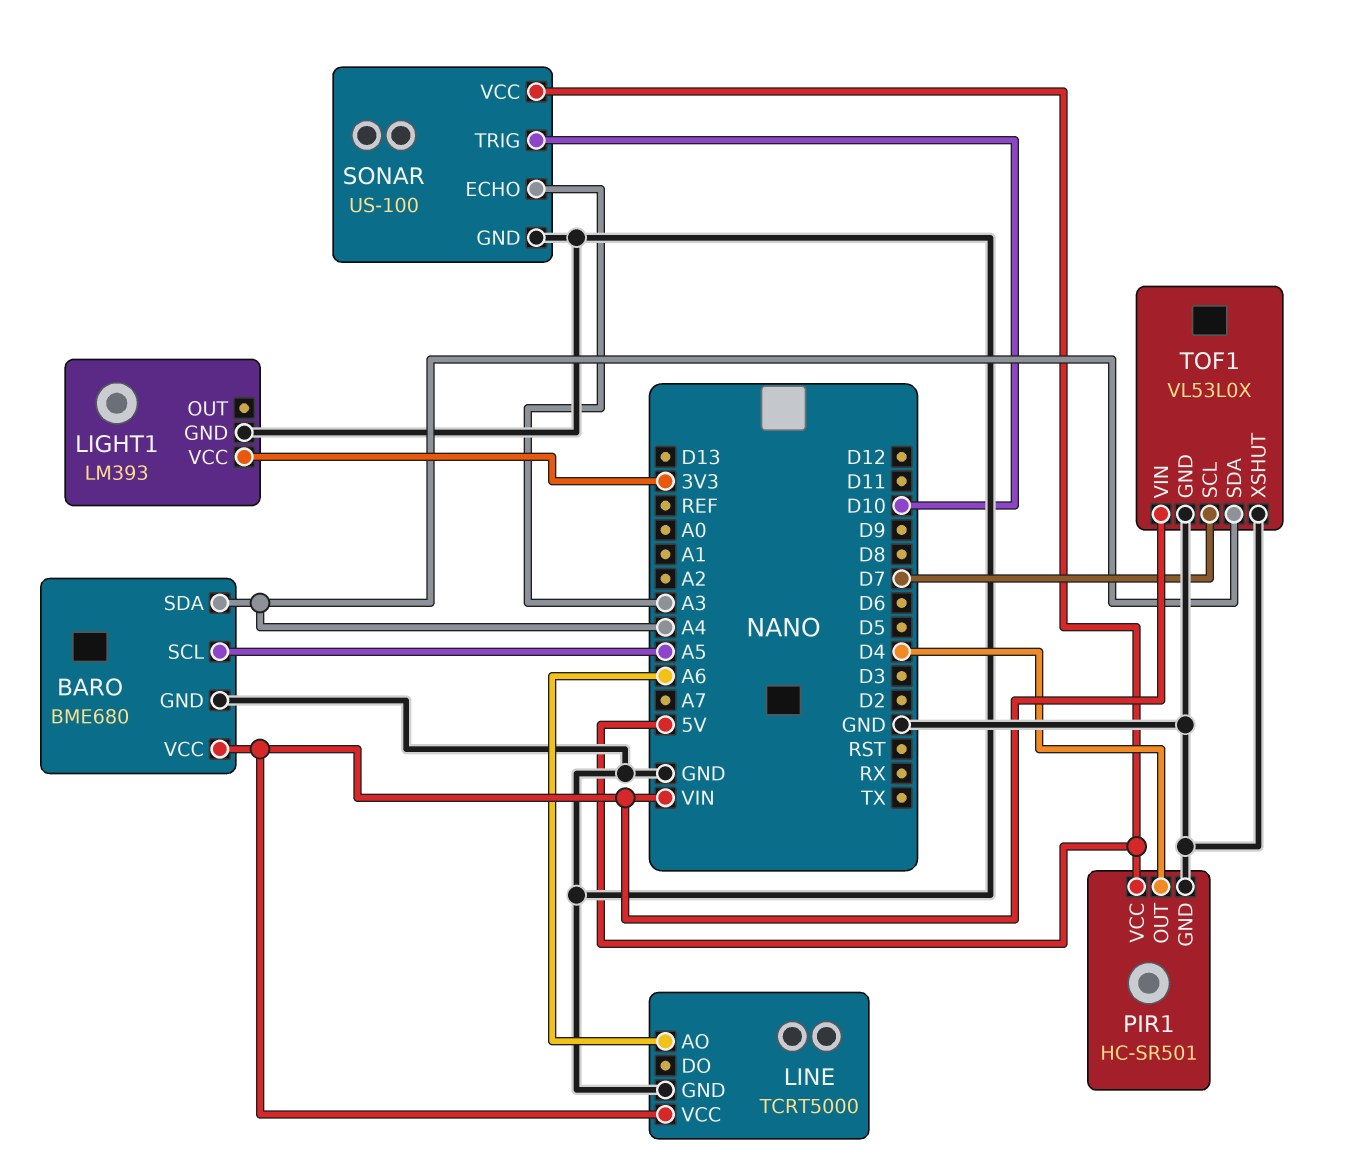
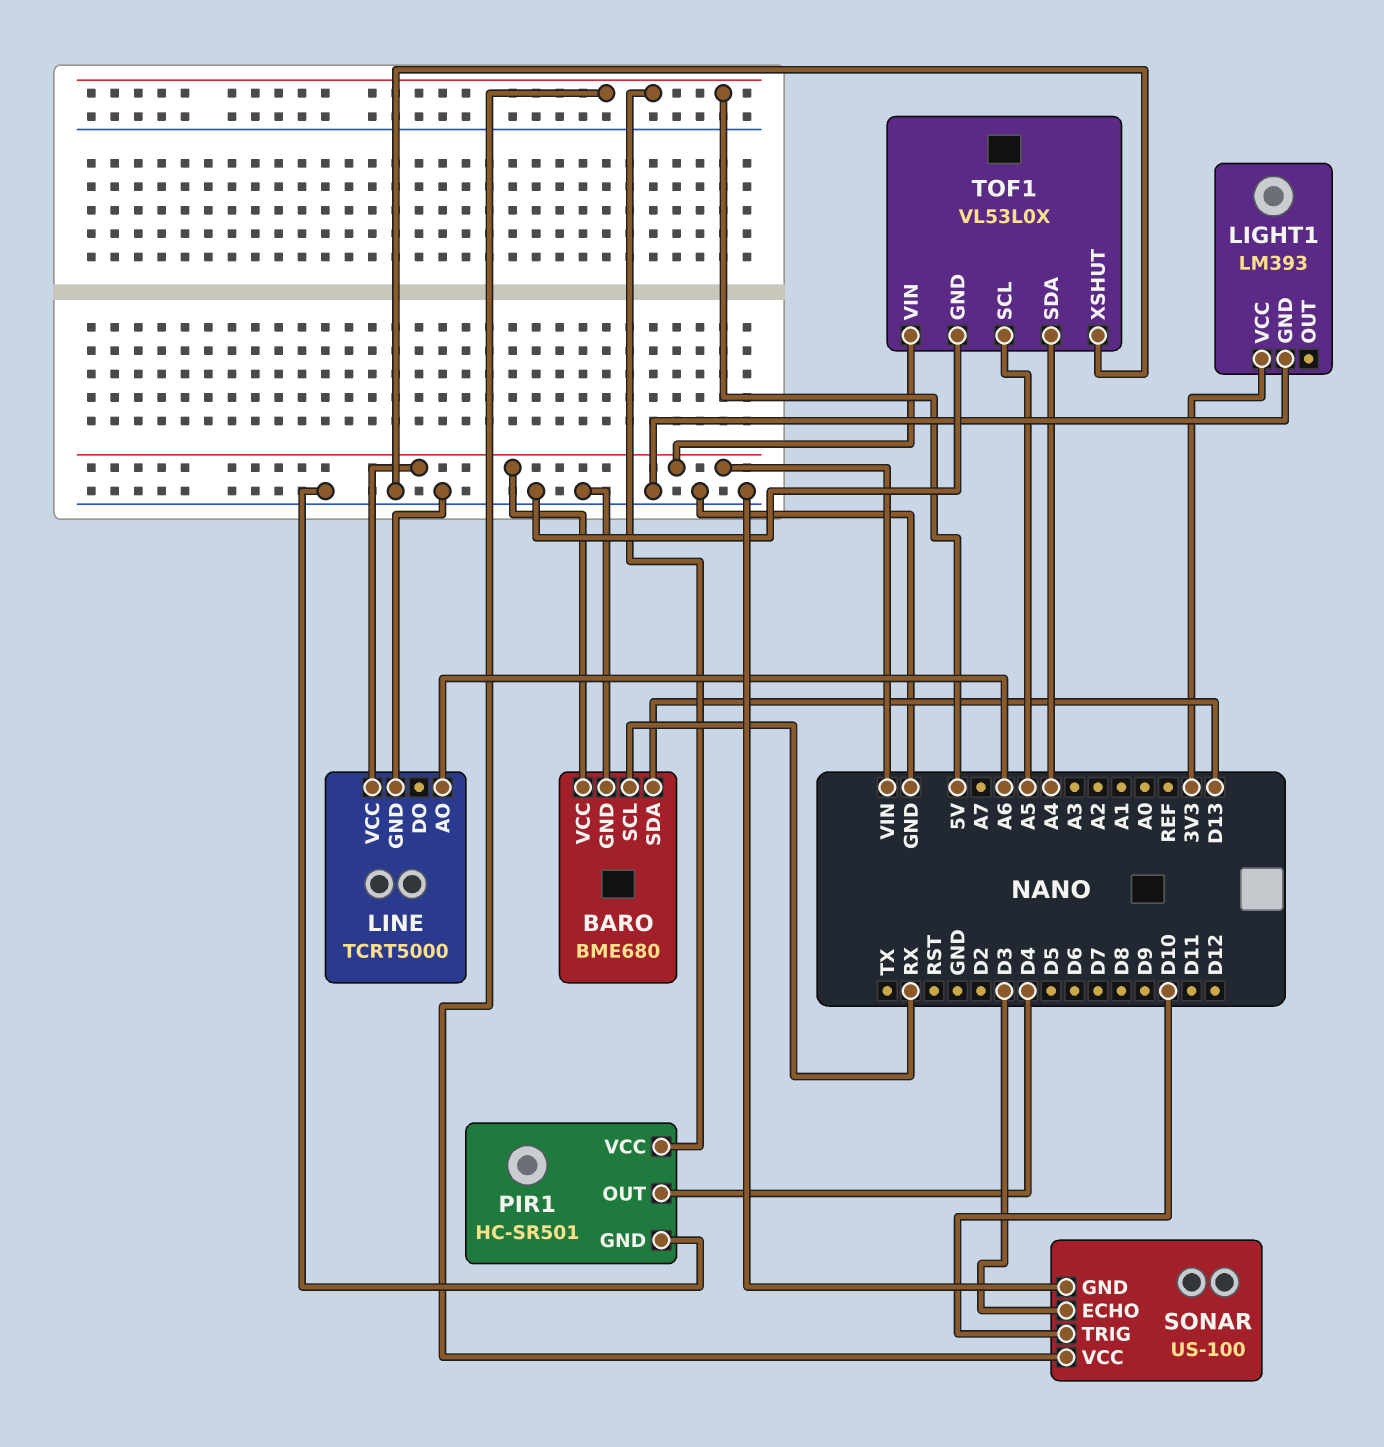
BARO pin SCL: A5 -> RX
BARO pin SDA: A4 -> D13
SONAR pin ECHO: A3 -> D3
TOF1 pin SCL: D7 -> A5

